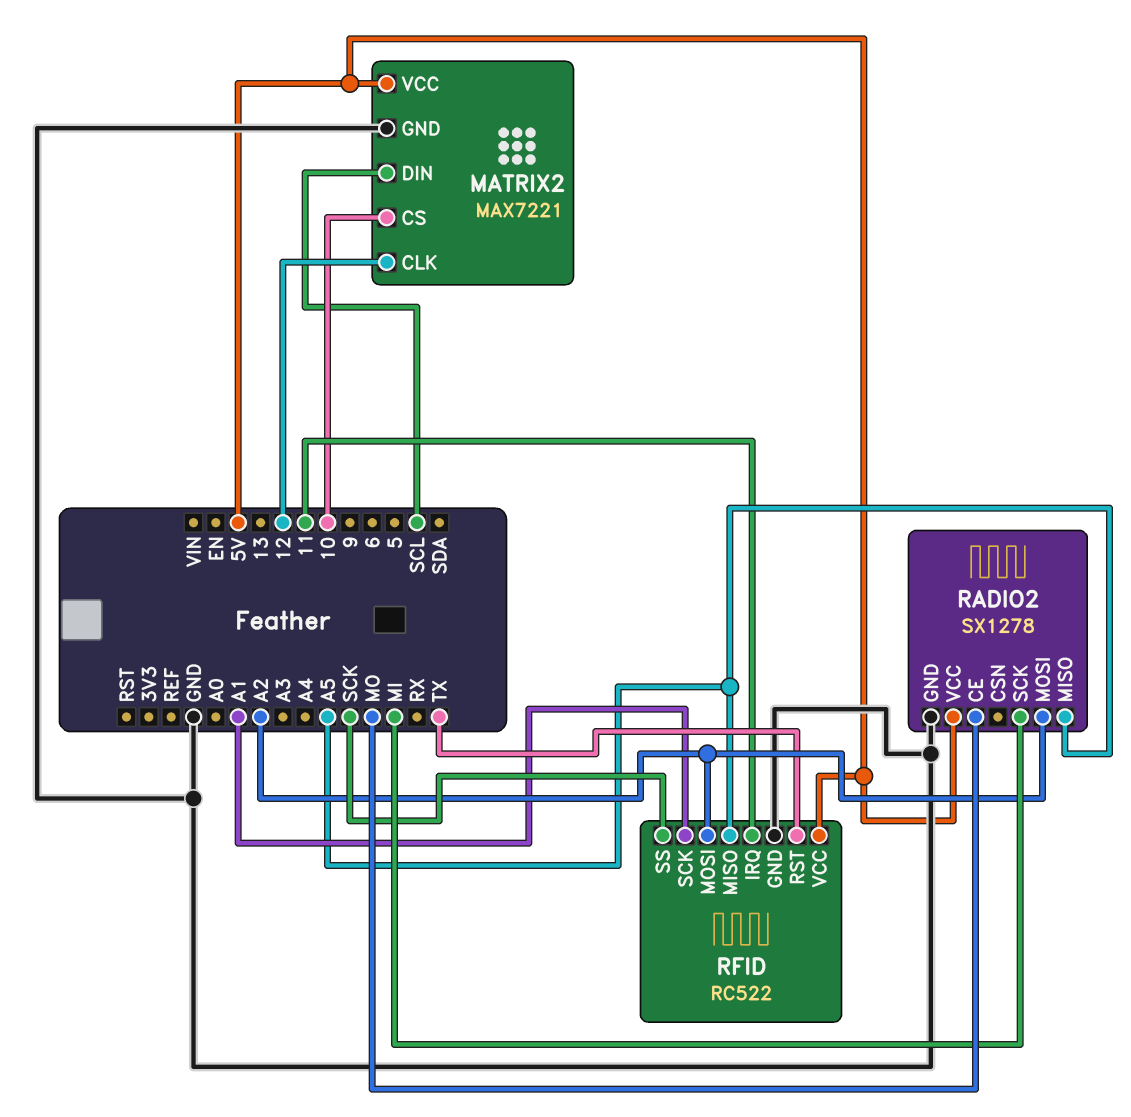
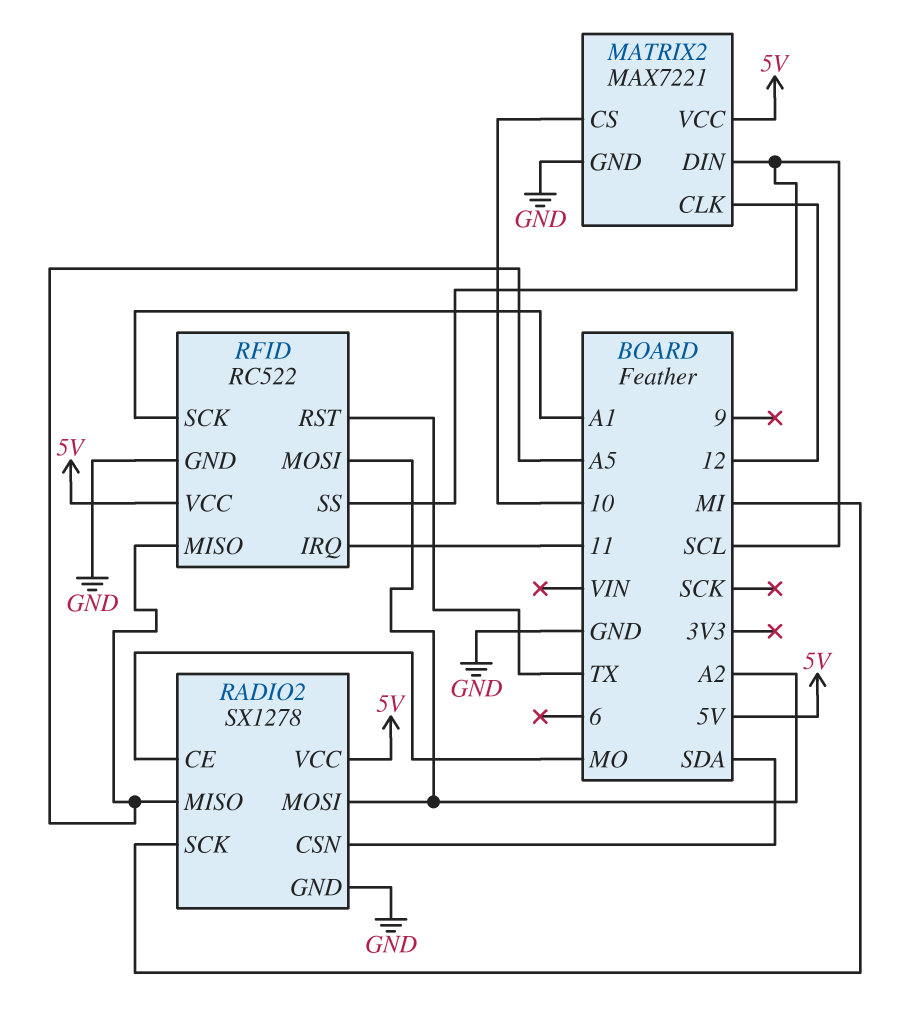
RADIO2 pin CSN: none -> SDA
RFID pin SS: SCK -> SCL

